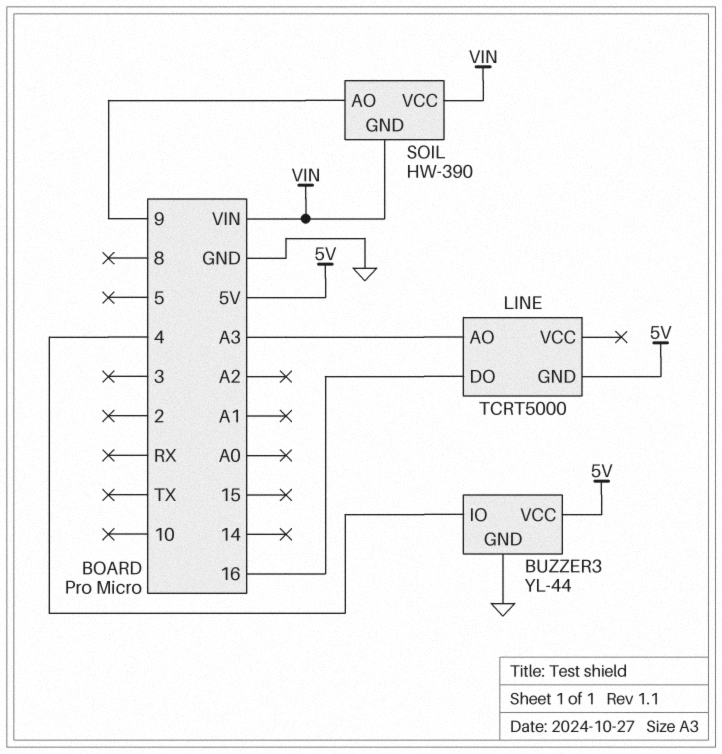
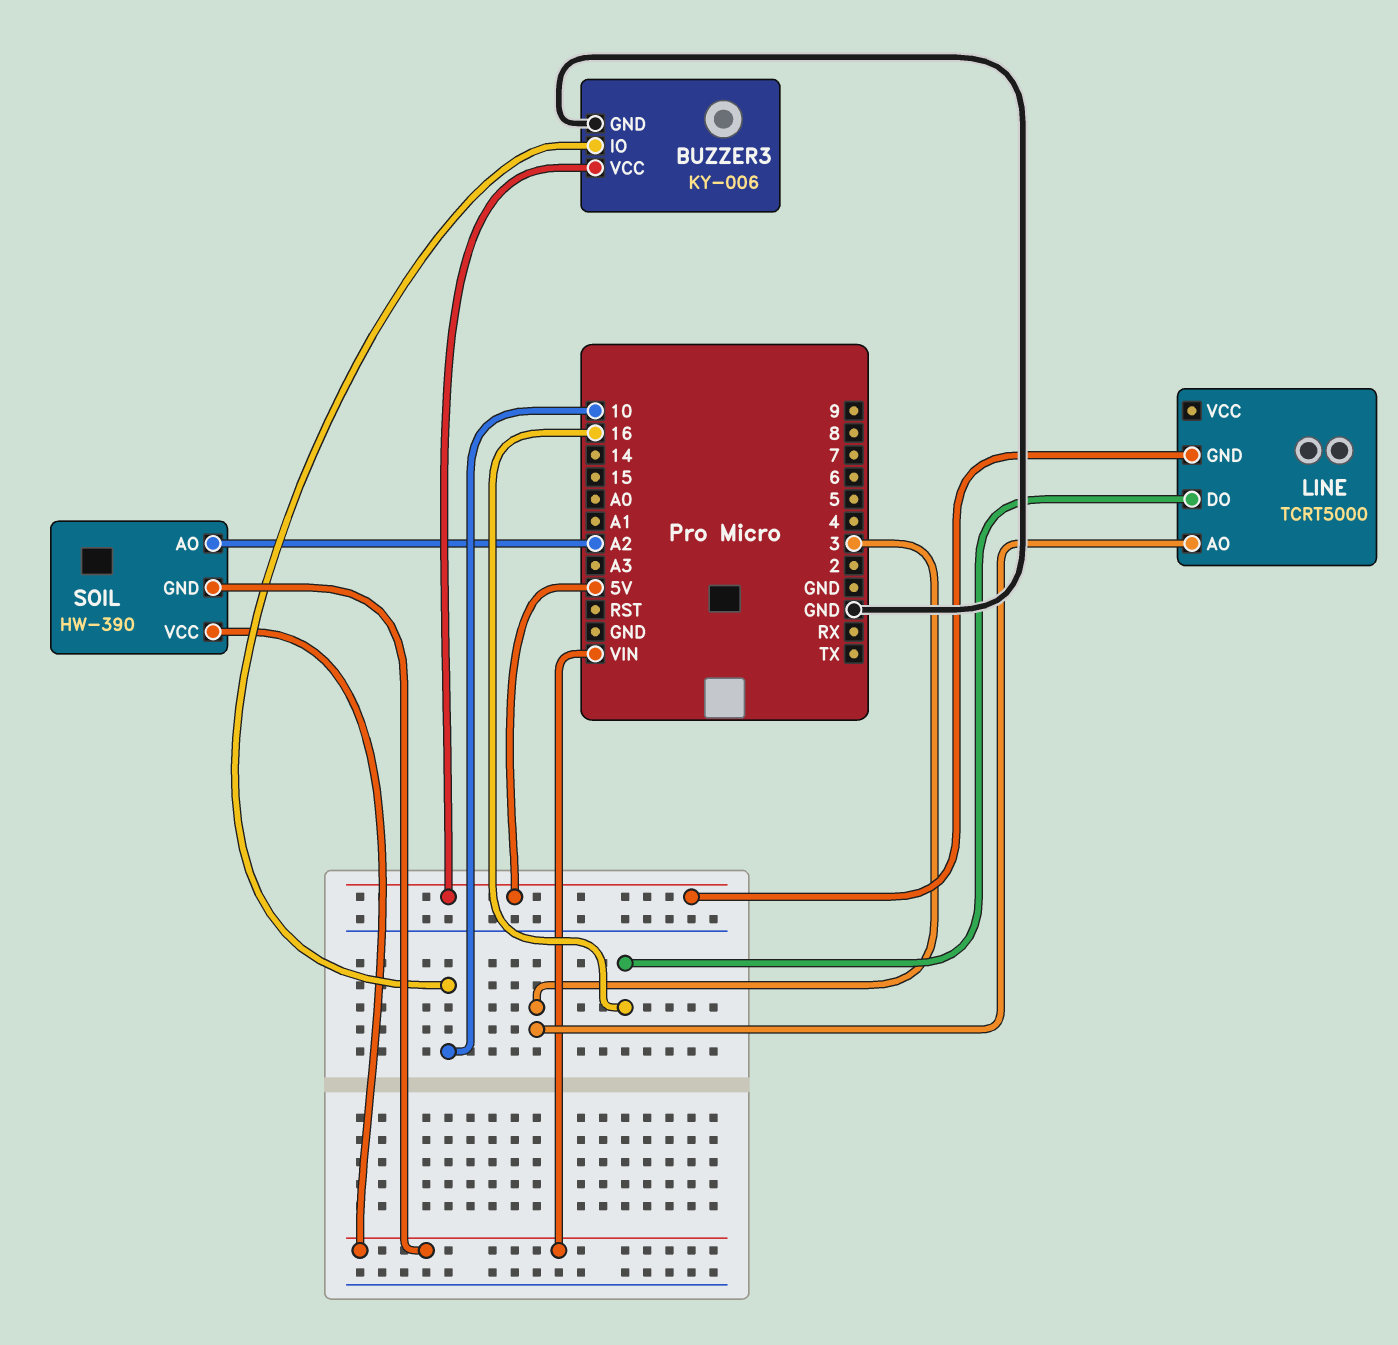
BUZZER3: YL-44 -> KY-006
BUZZER3 pin IO: 4 -> 10
LINE pin AO: A3 -> 3
SOIL pin AO: 9 -> A2

